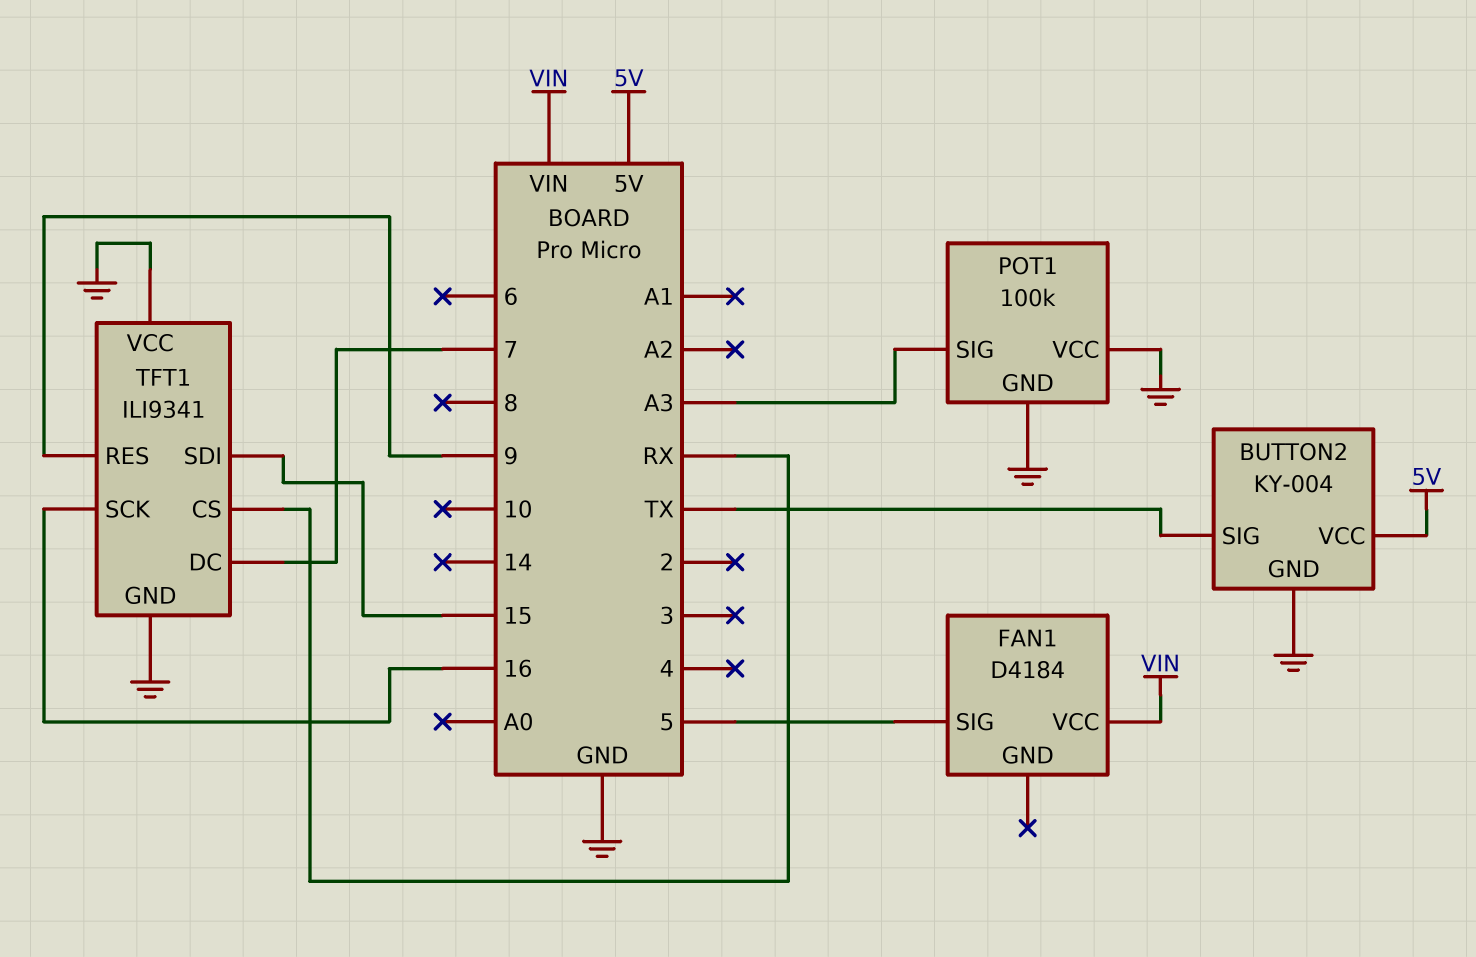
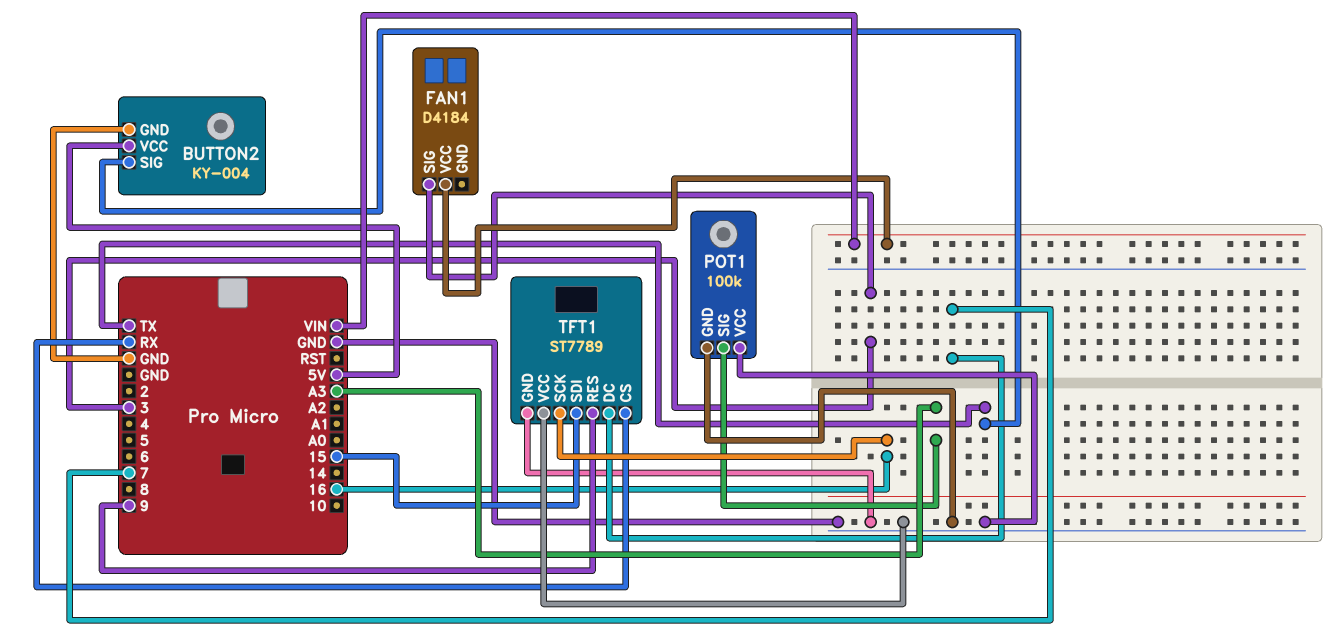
FAN1 pin SIG: 5 -> 3
TFT1: ILI9341 -> ST7789

